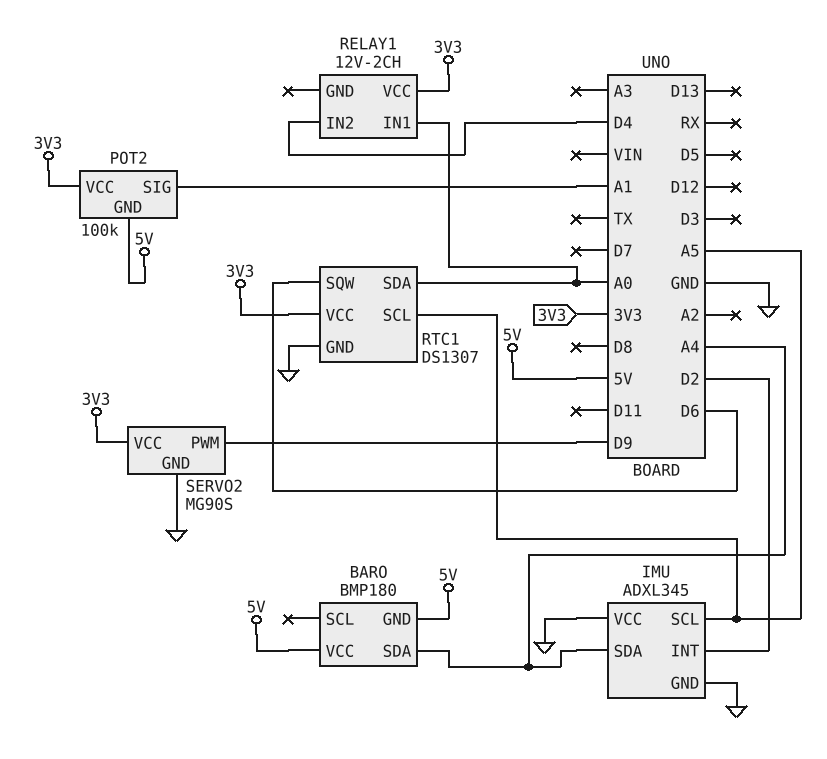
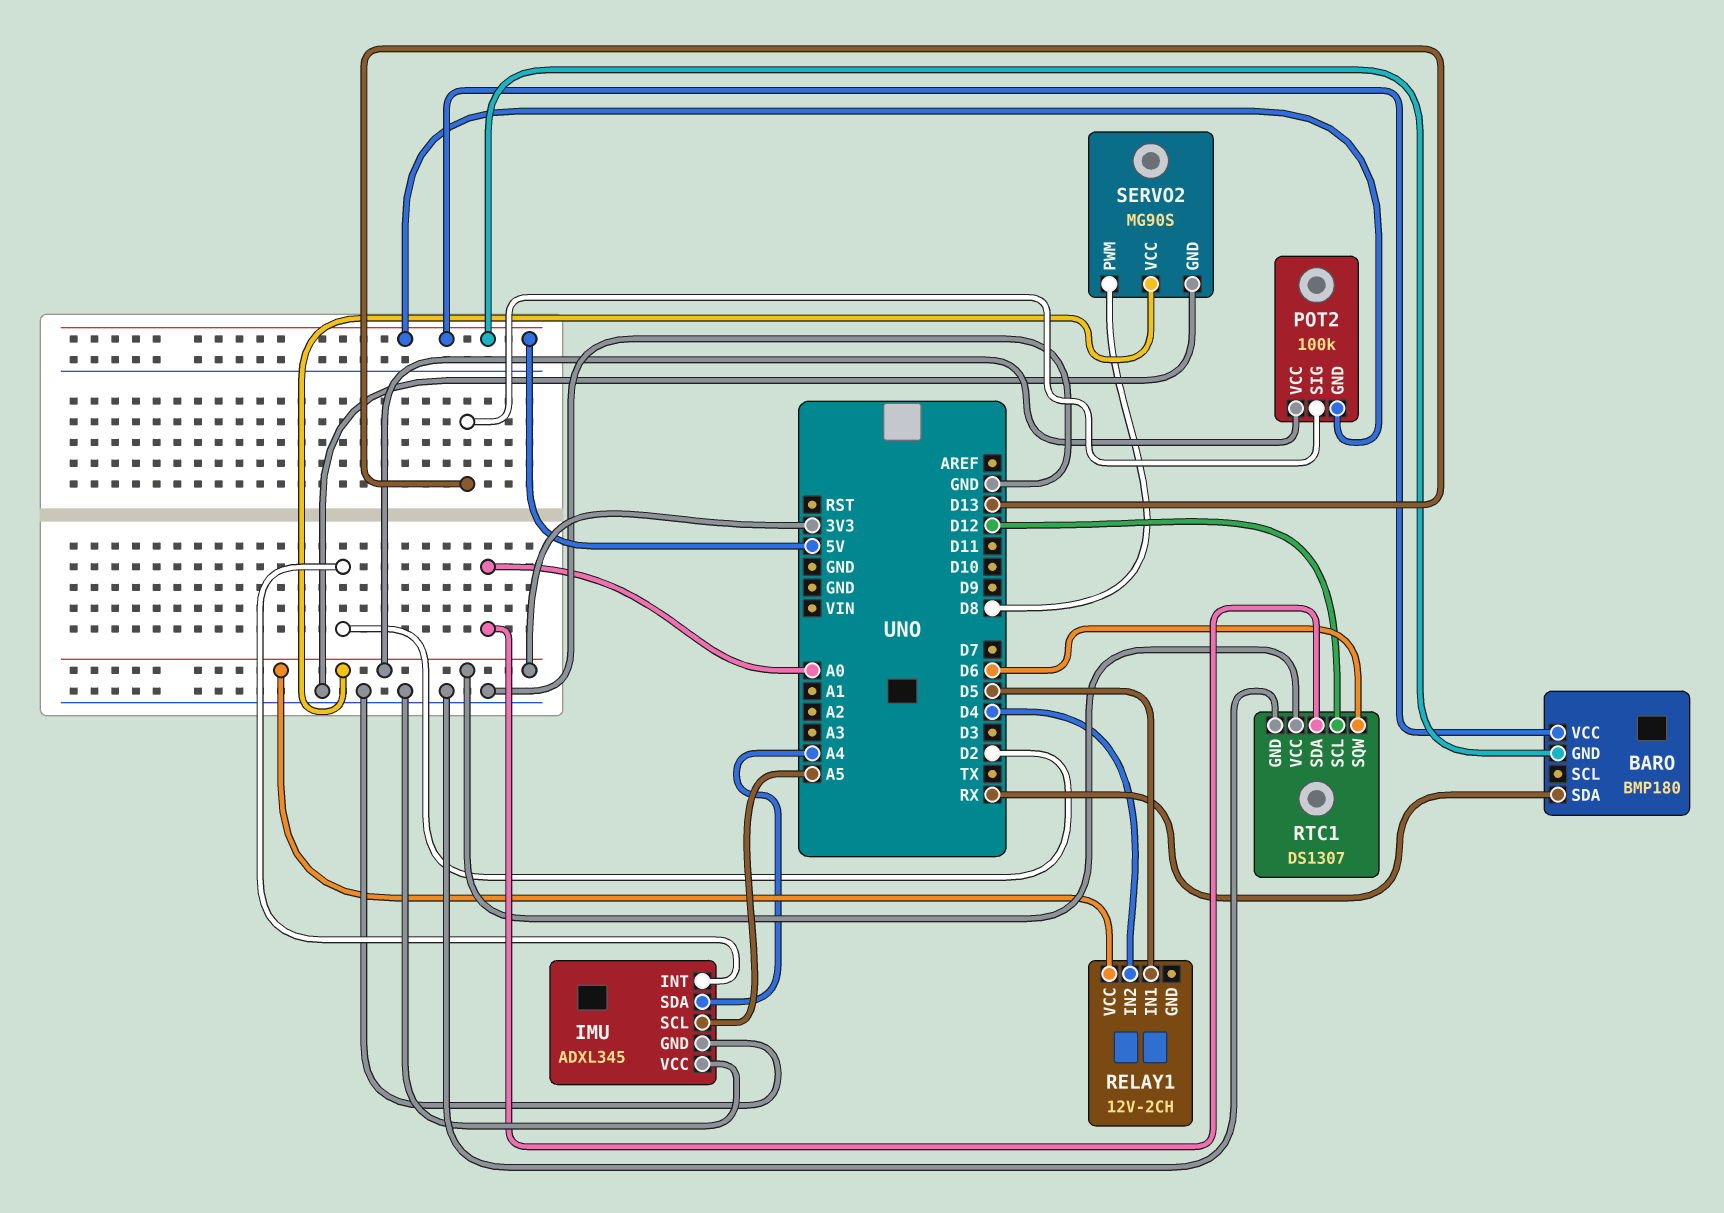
BARO pin SDA: A4 -> RX
POT2 pin SIG: A1 -> D13
RELAY1 pin IN1: A0 -> D5
RTC1 pin SCL: A5 -> D12
SERVO2 pin PWM: D9 -> D8

